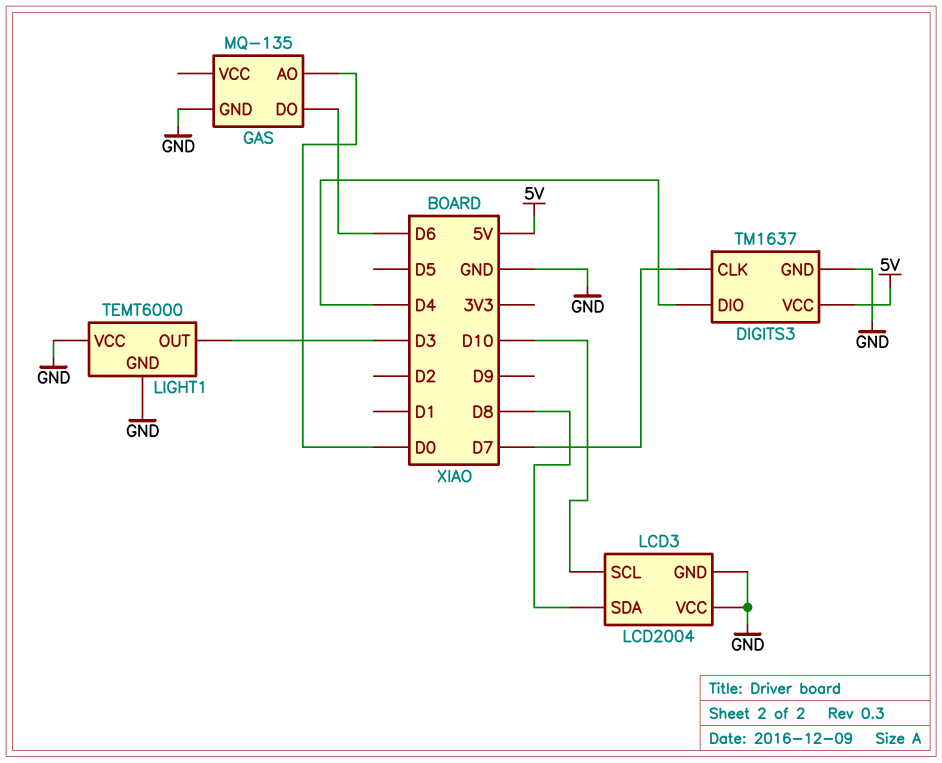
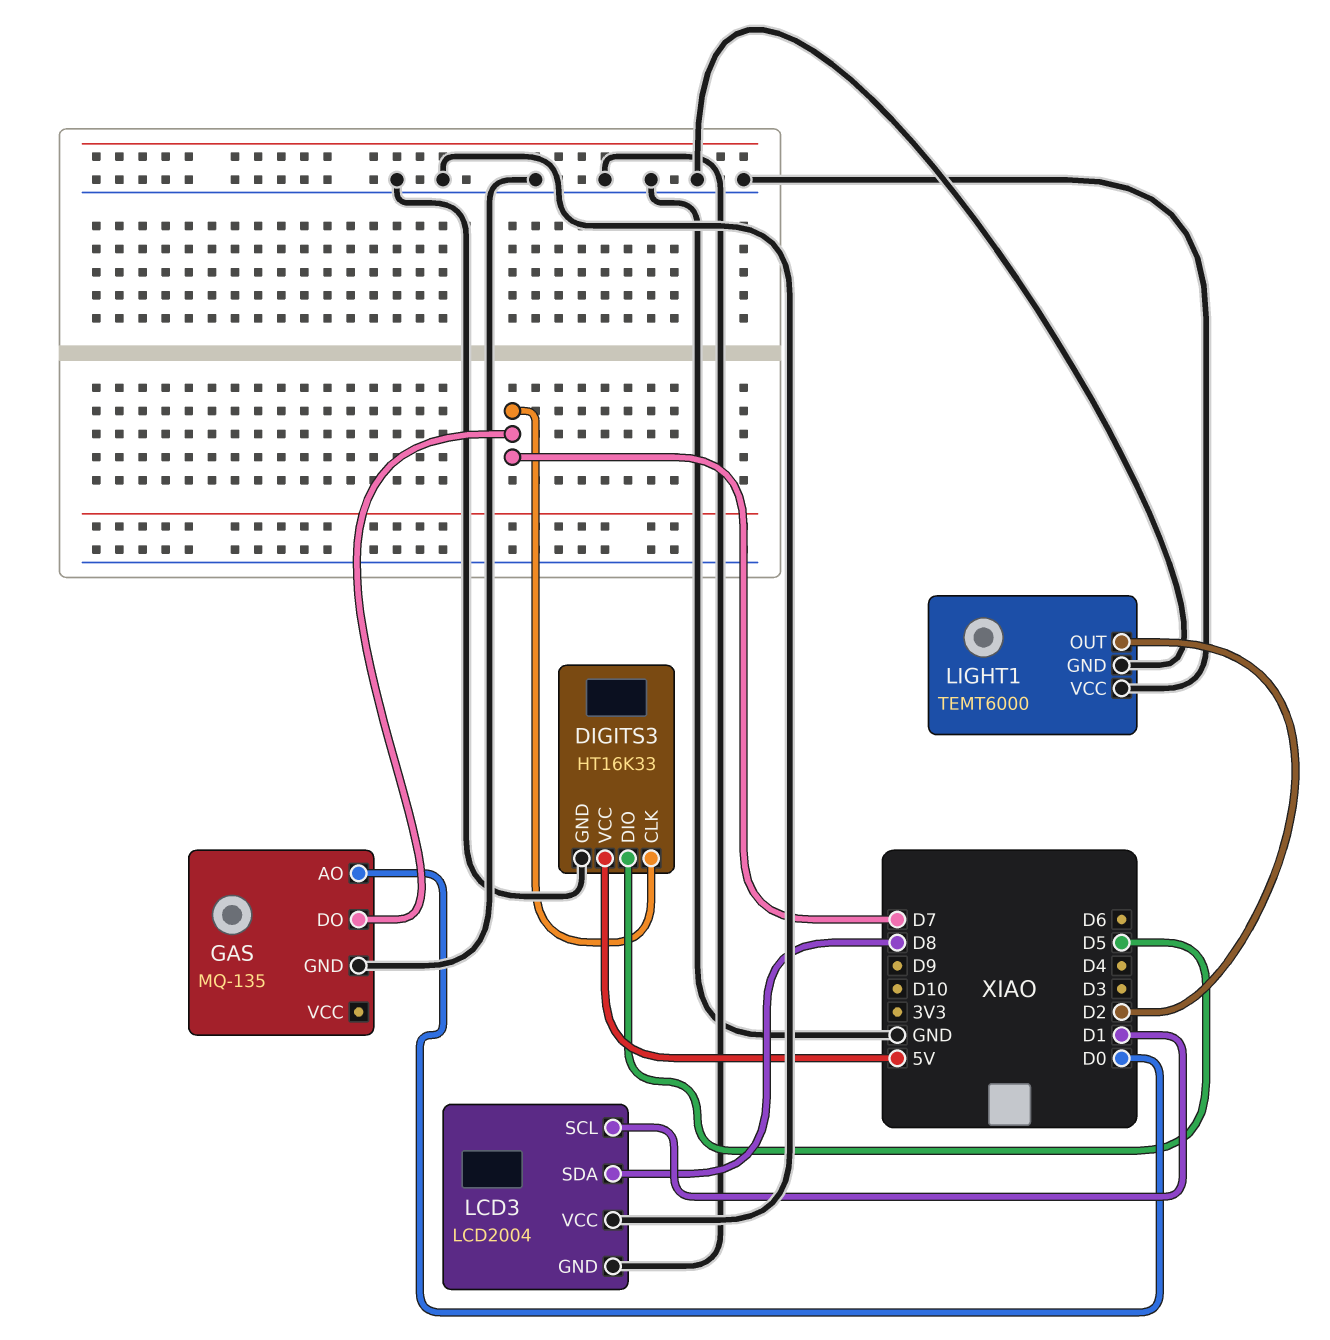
DIGITS3: TM1637 -> HT16K33
DIGITS3 pin DIO: D4 -> D5
GAS pin DO: D6 -> D7
LCD3 pin SCL: D10 -> D1
LIGHT1 pin OUT: D3 -> D2

